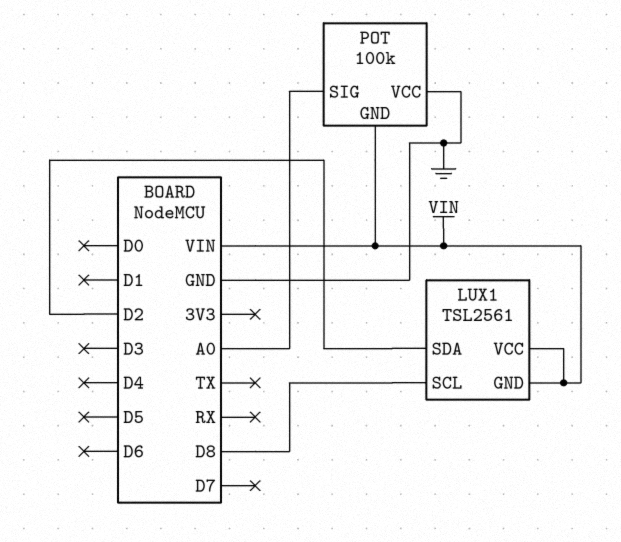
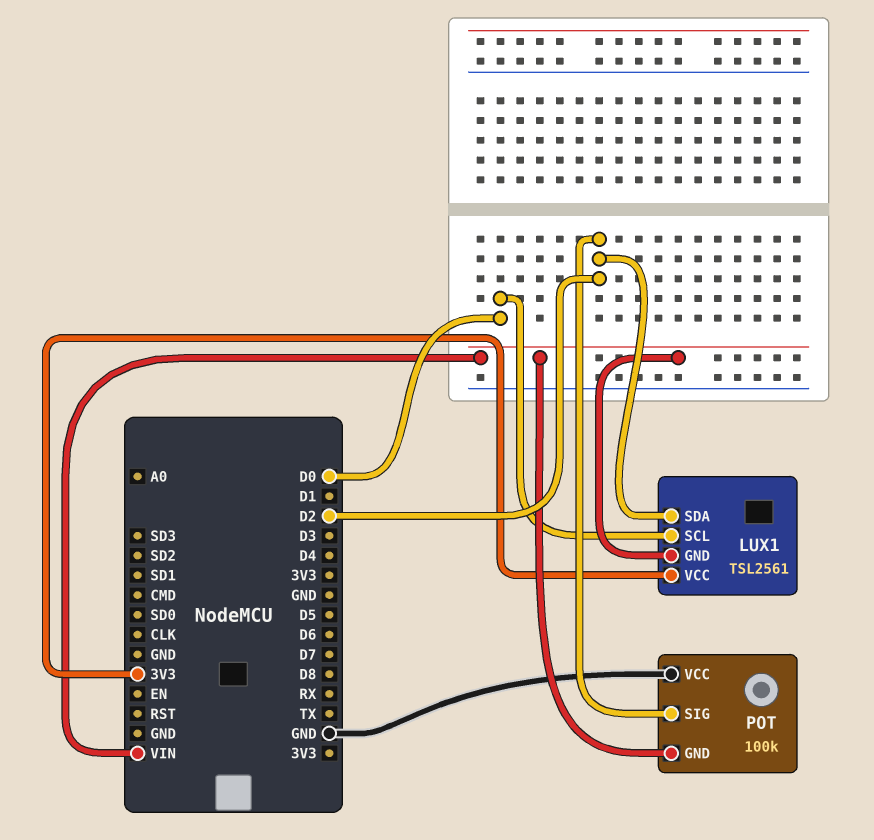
LUX1 pin SCL: D8 -> D0
LUX1 pin VCC: VIN -> 3V3
POT pin SIG: A0 -> D2

